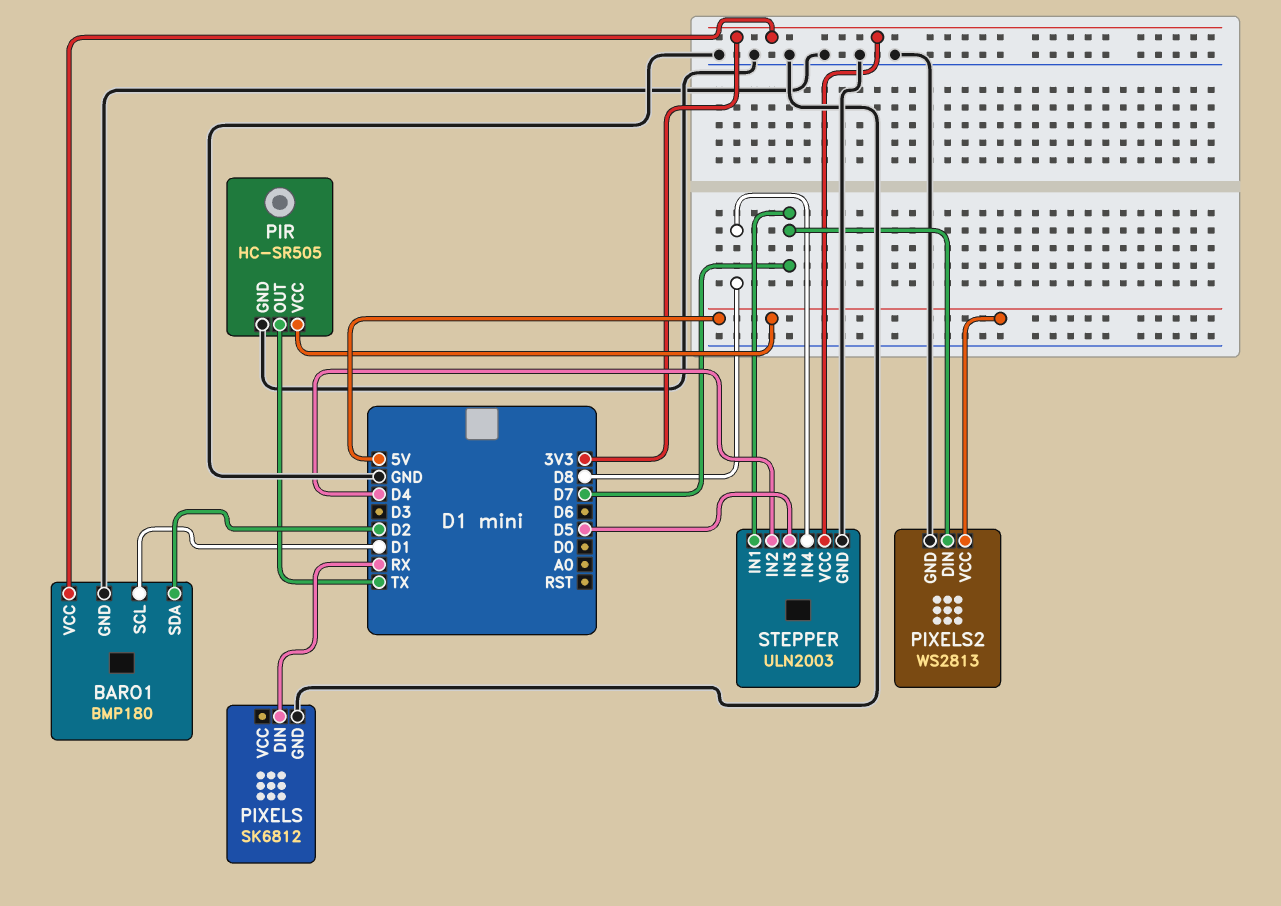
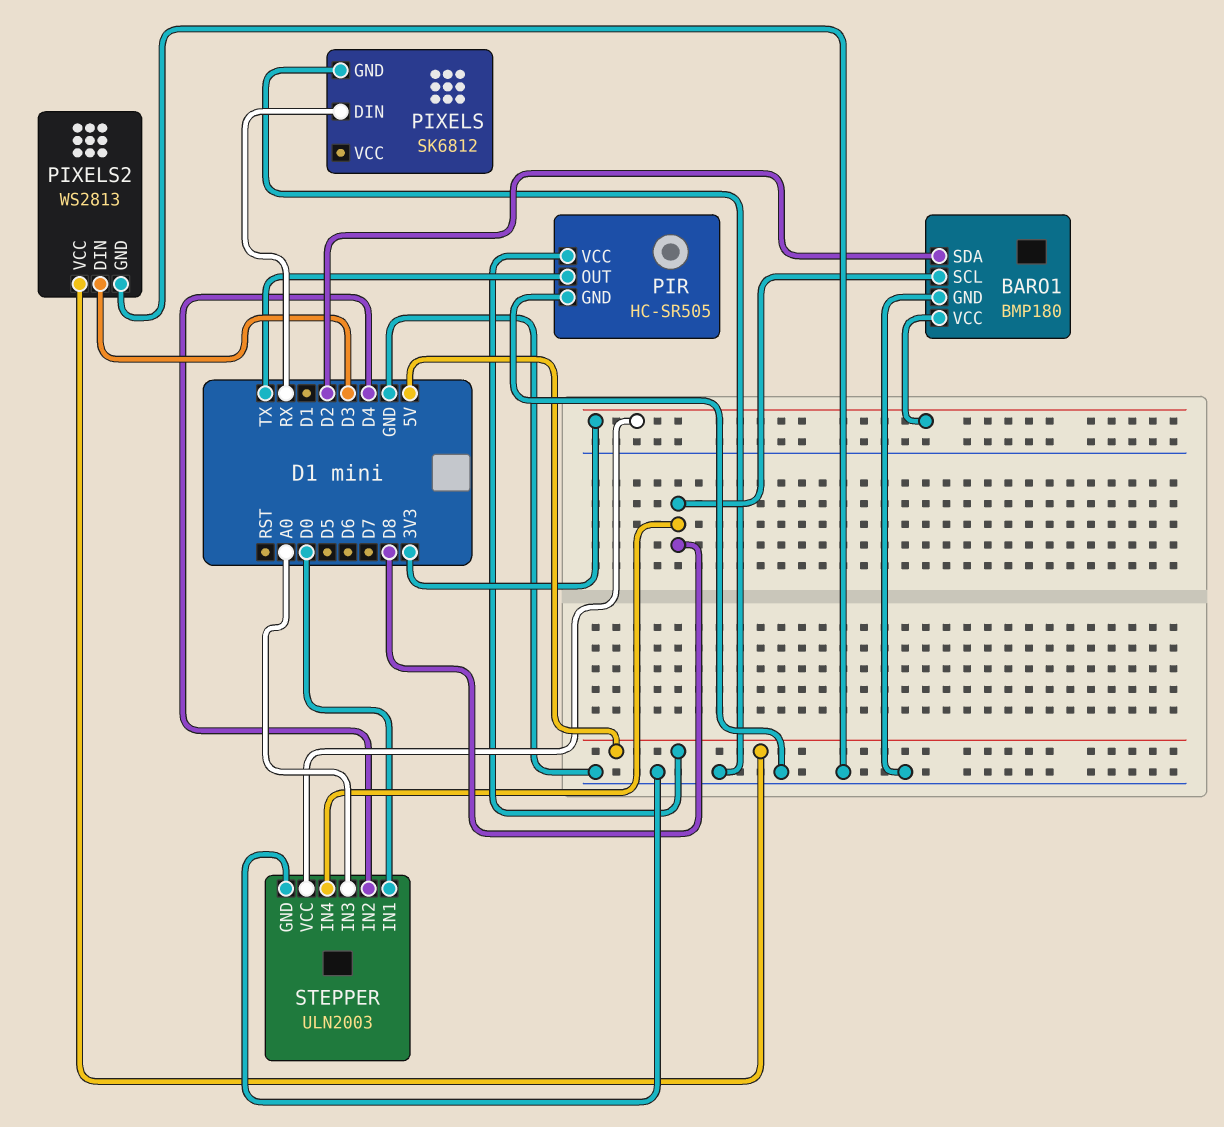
BARO1 pin SCL: D1 -> D8
PIXELS2 pin DIN: D7 -> D3
STEPPER pin IN1: D7 -> D0
STEPPER pin IN3: D5 -> A0

